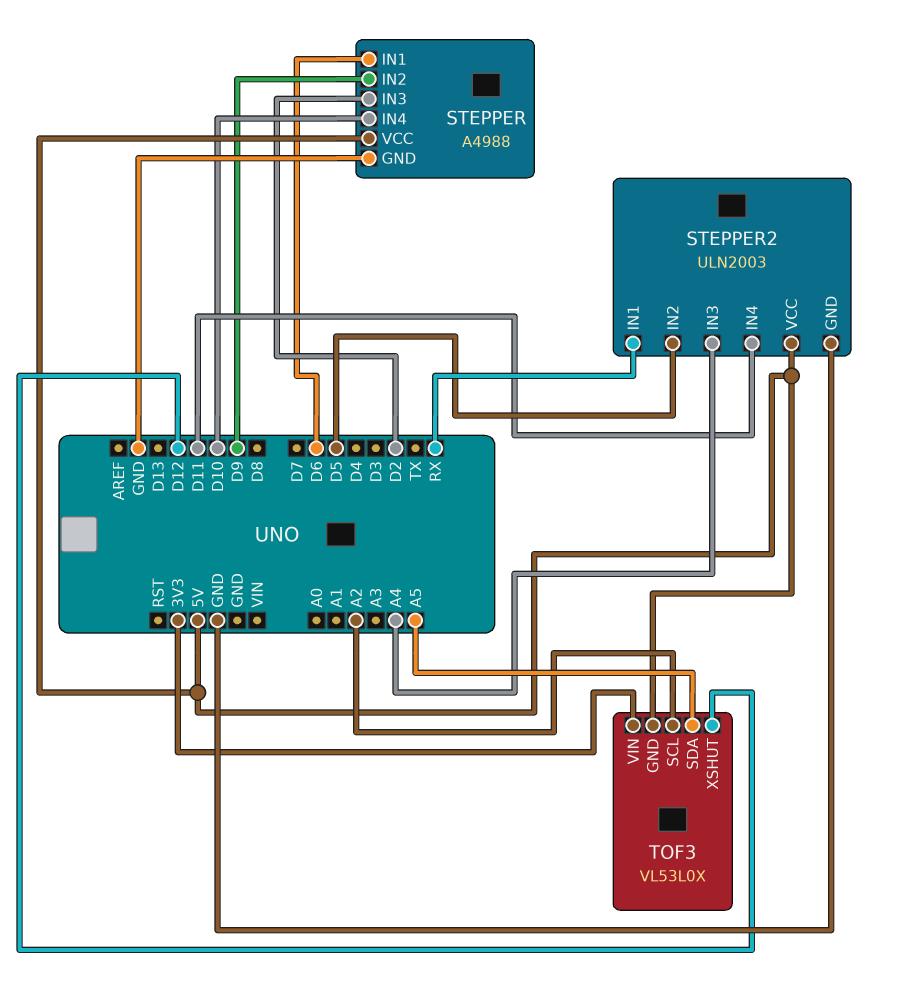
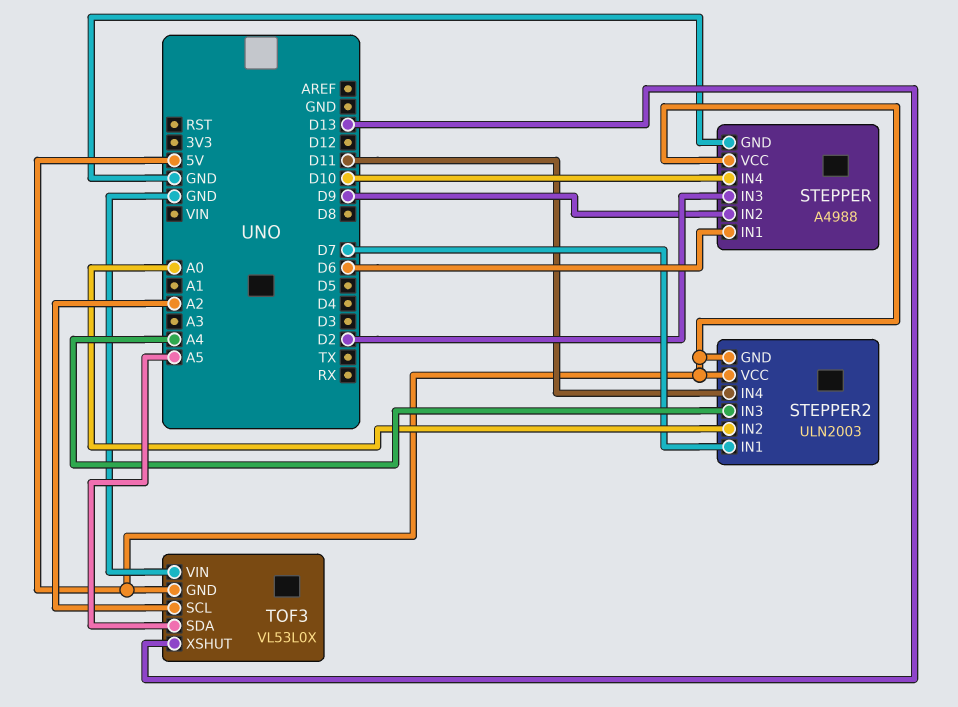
STEPPER2 pin GND: GND -> 5V
STEPPER2 pin IN1: RX -> D7
STEPPER2 pin IN2: D5 -> A0
TOF3 pin VIN: 3V3 -> GND
TOF3 pin XSHUT: D12 -> D13

